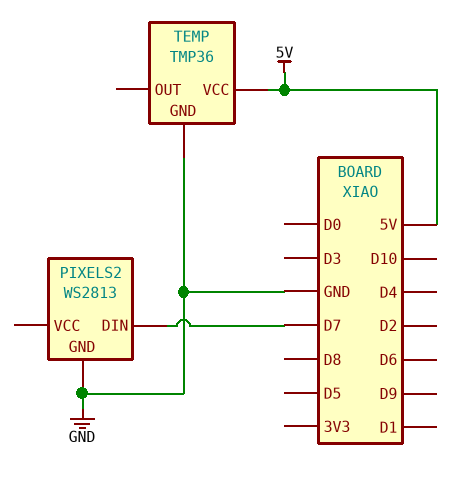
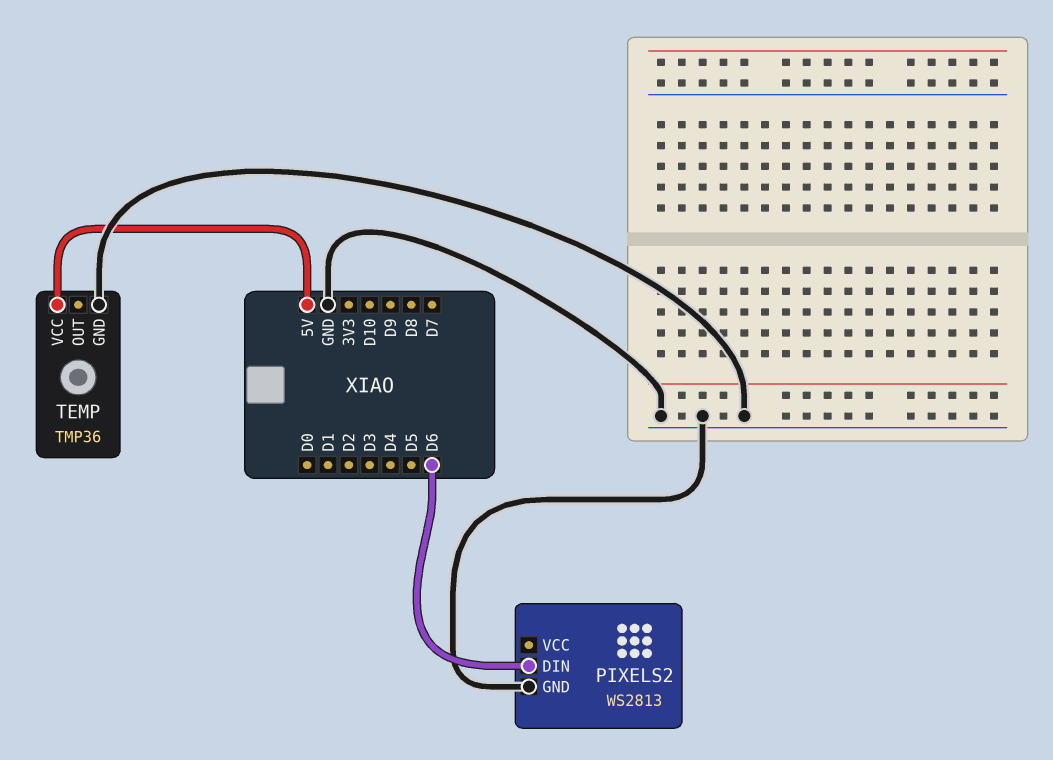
PIXELS2 pin DIN: D7 -> D6

